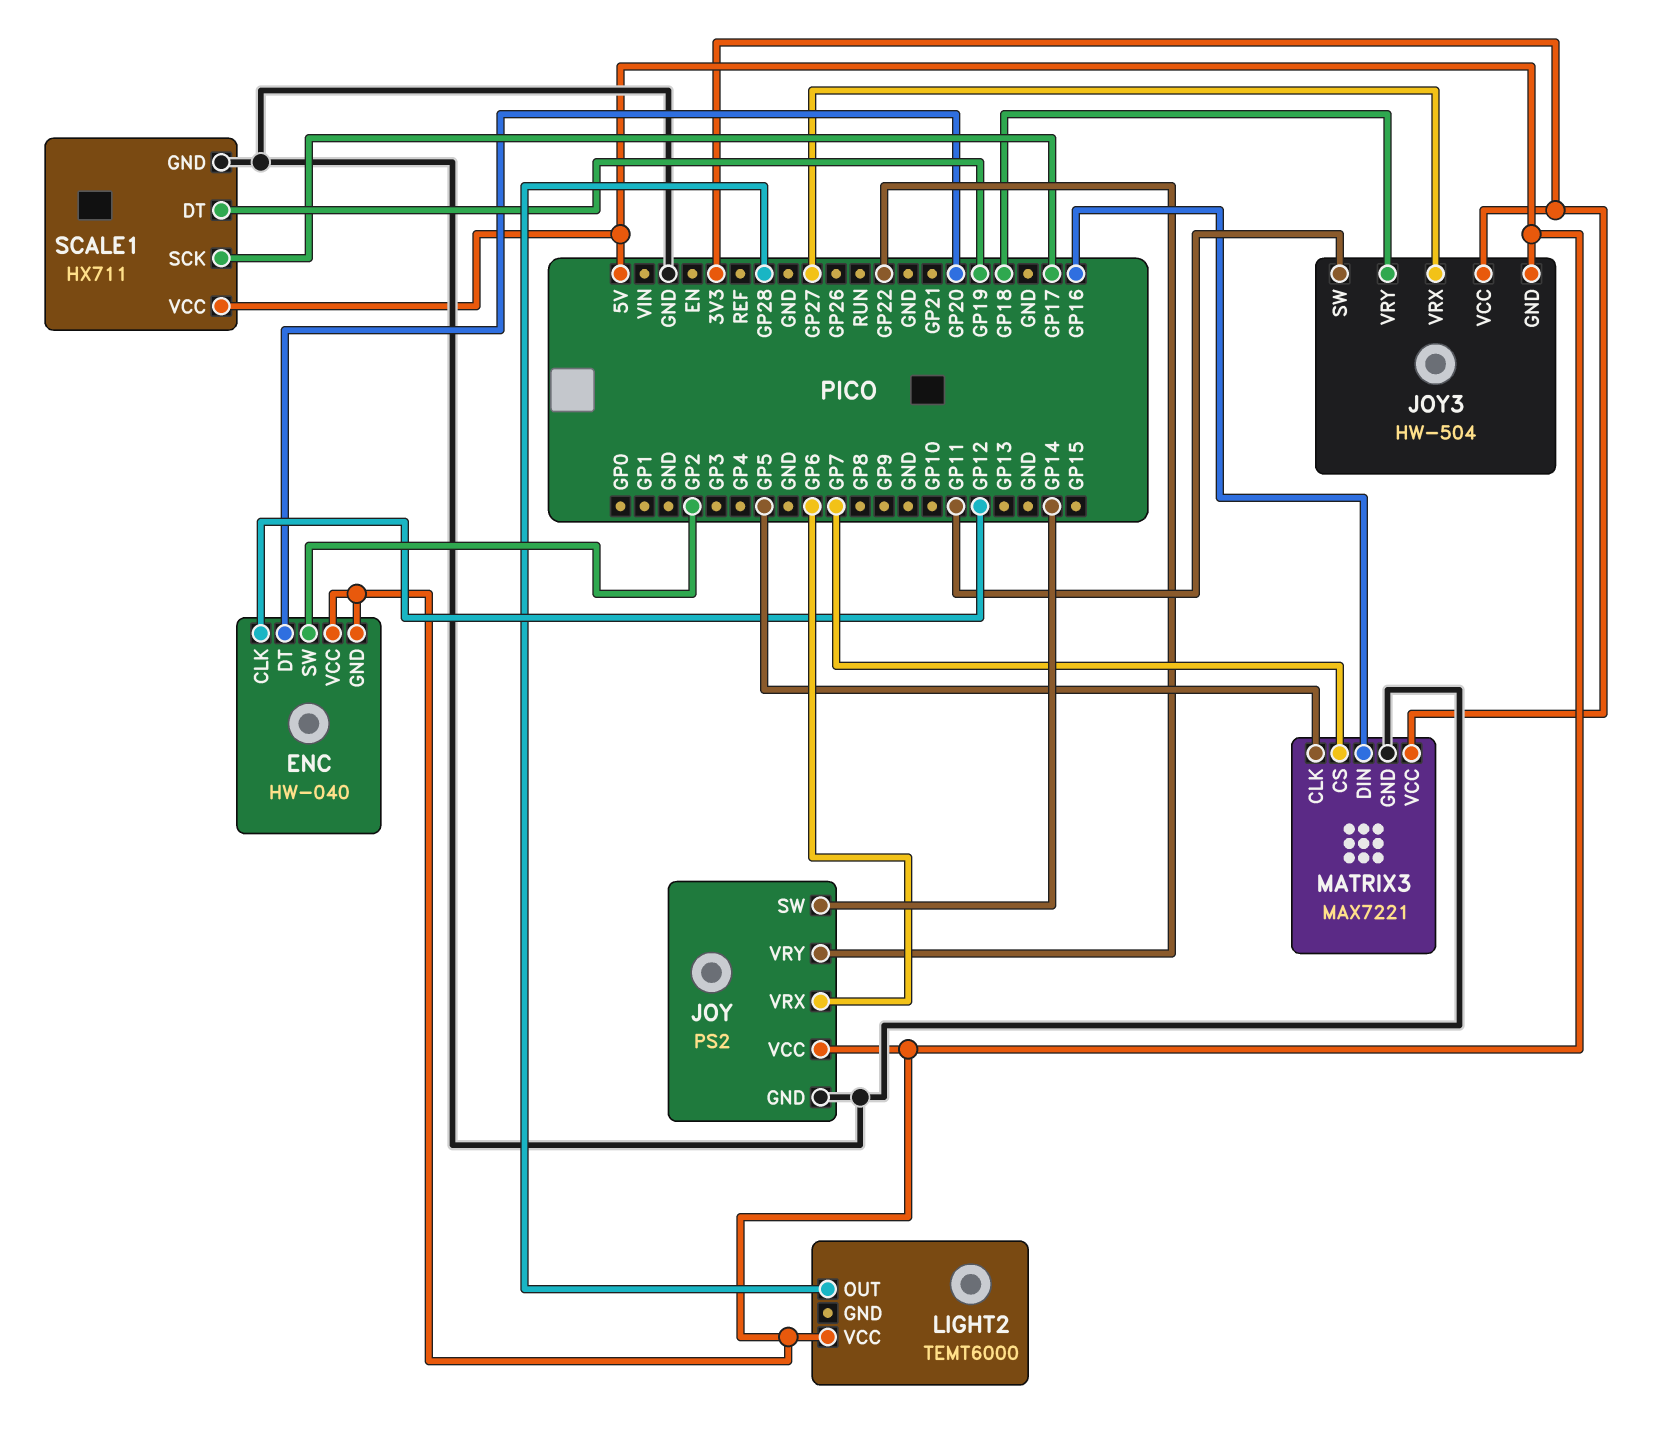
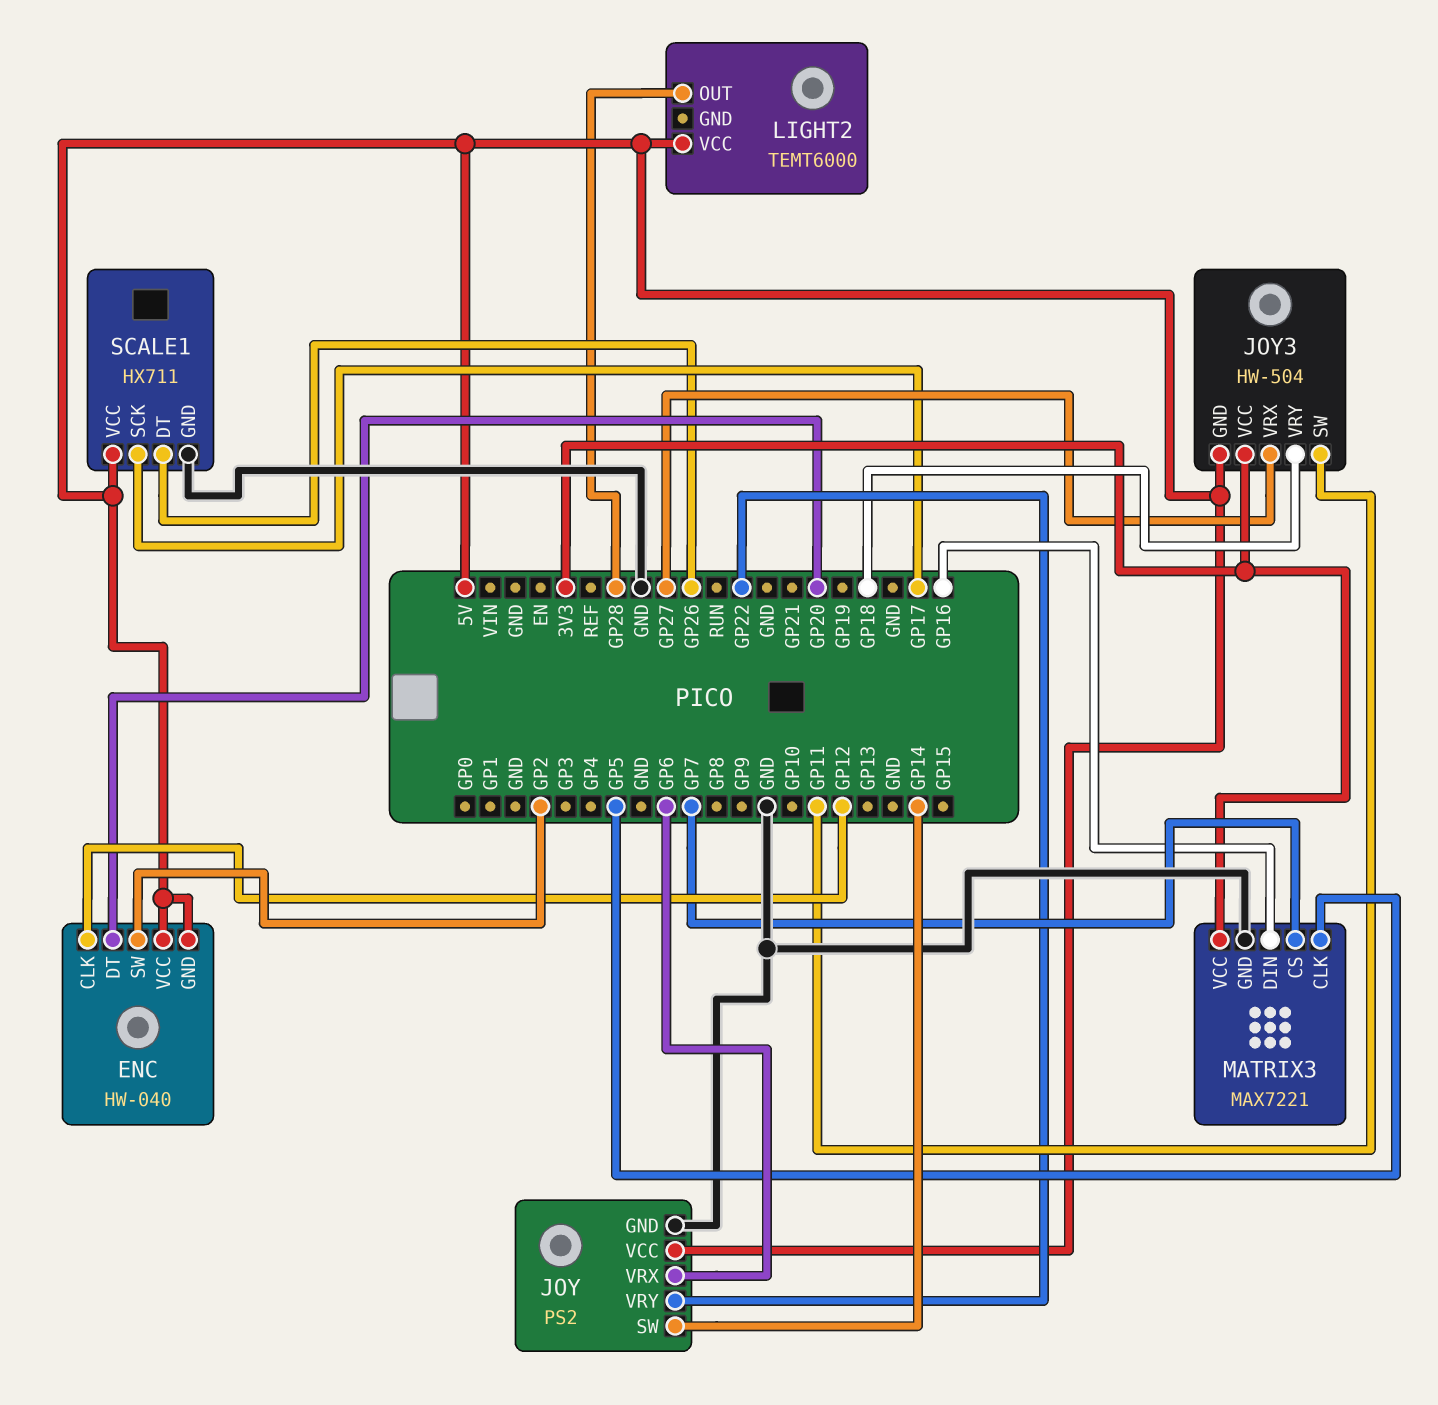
SCALE1 pin DT: GP19 -> GP26

